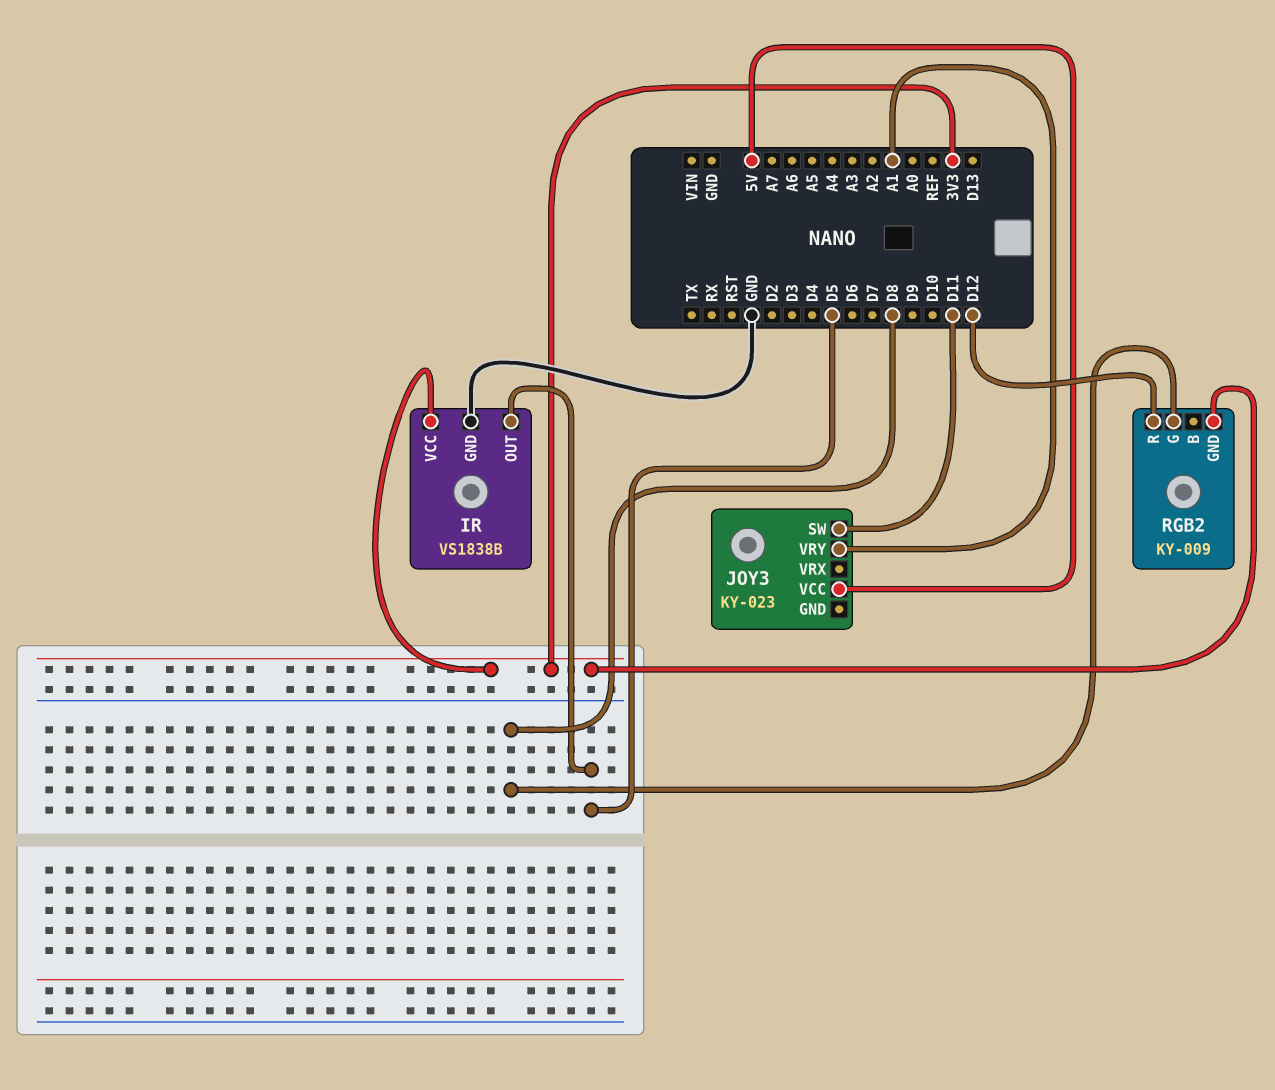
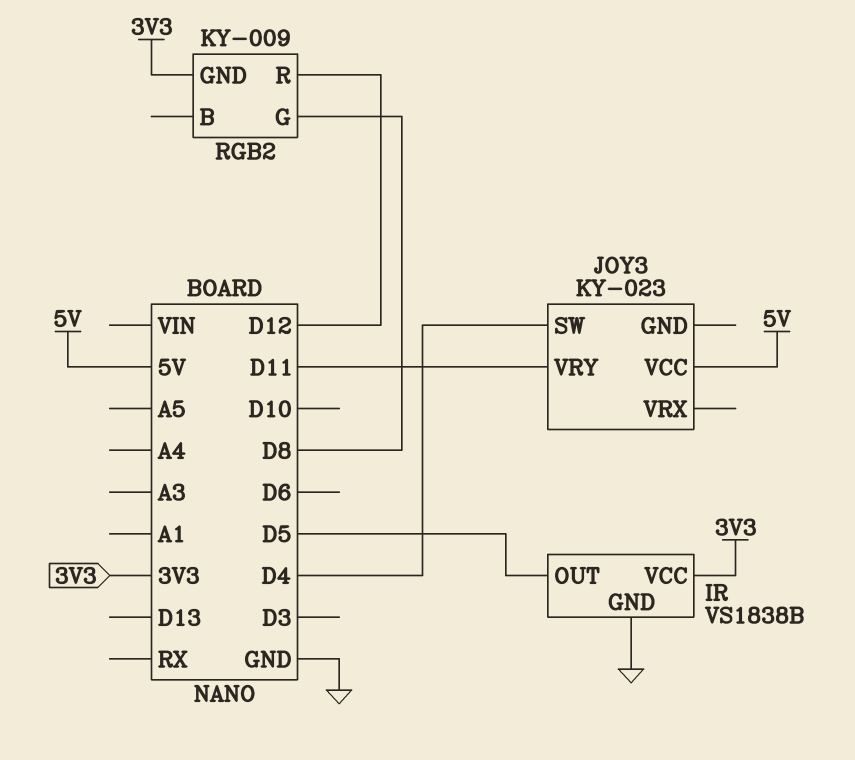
JOY3 pin SW: D11 -> D4
JOY3 pin VRY: A1 -> D11

